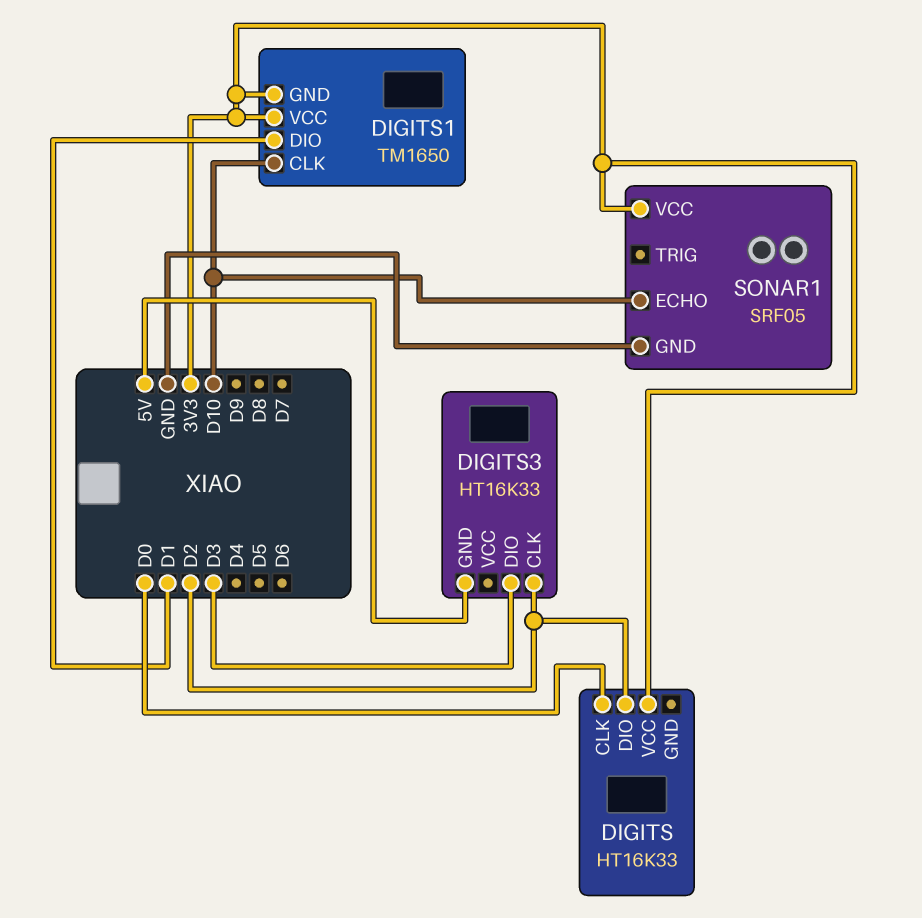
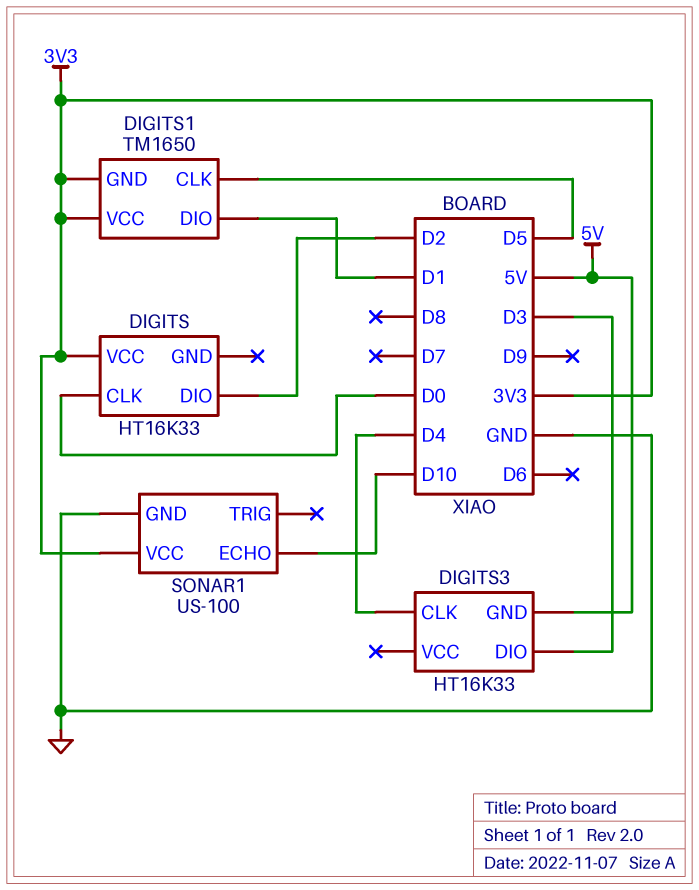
DIGITS1 pin CLK: D10 -> D5
DIGITS3 pin CLK: D2 -> D4
SONAR1: SRF05 -> US-100

